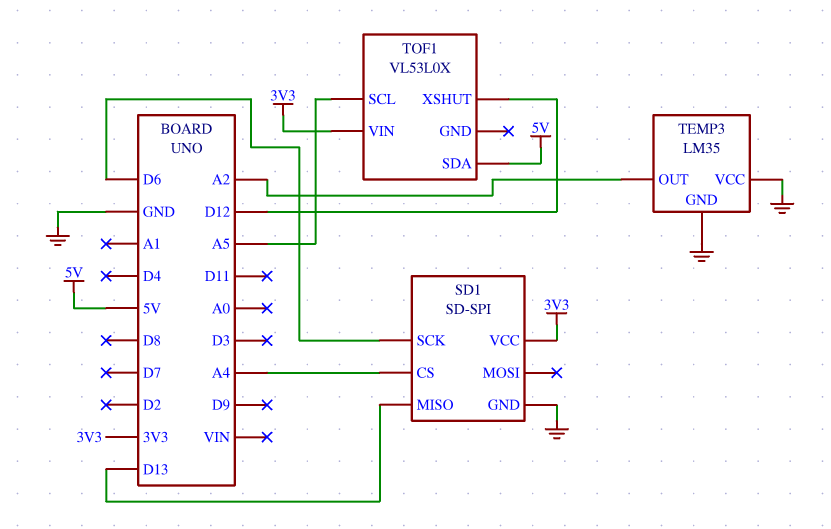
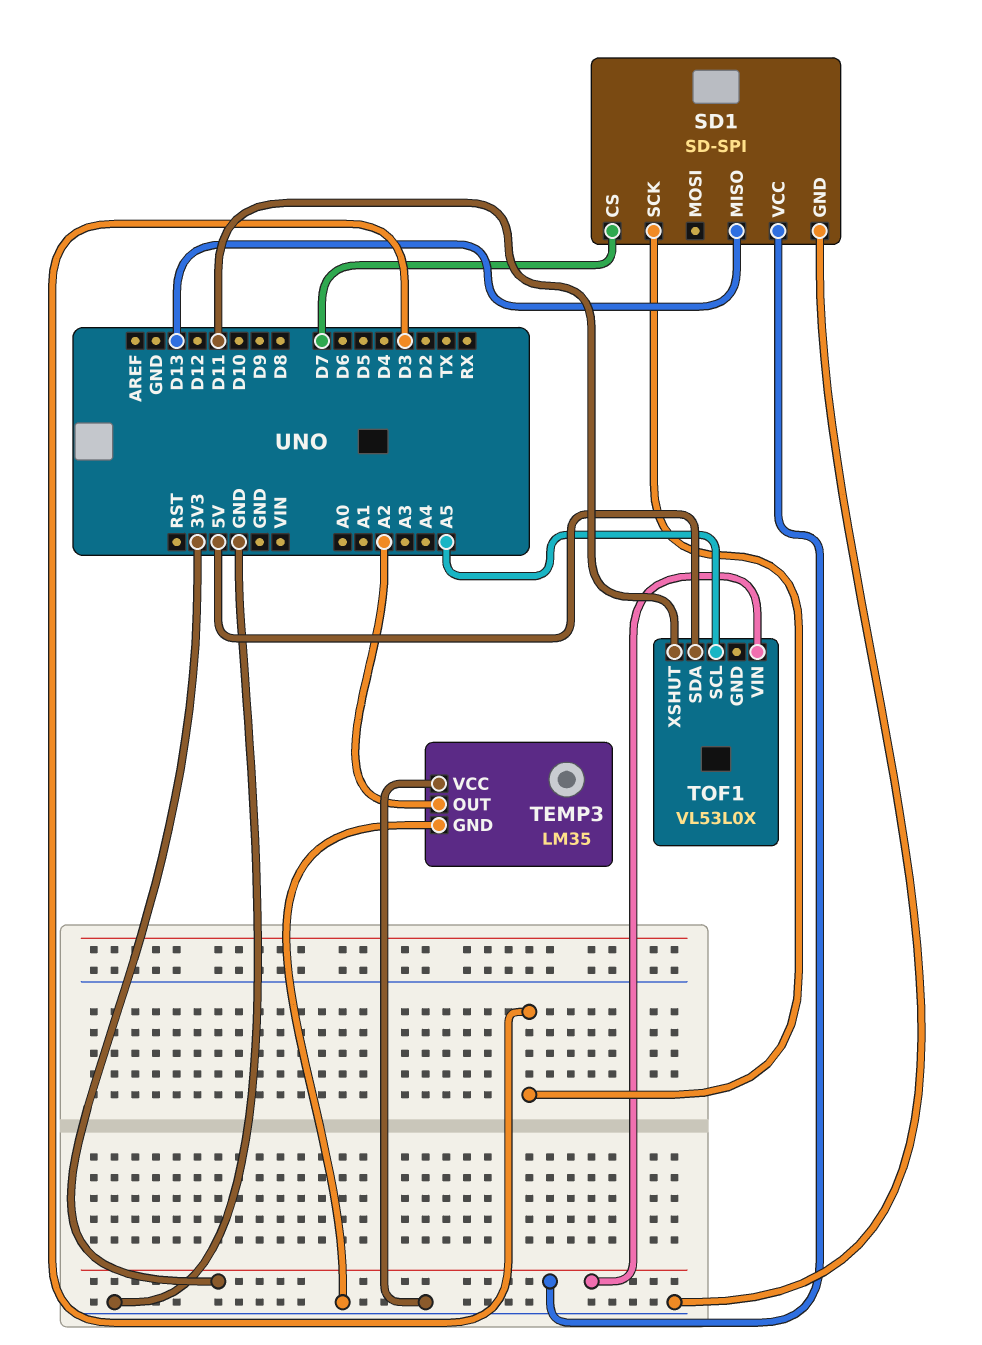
SD1 pin CS: A4 -> D7
SD1 pin SCK: D6 -> D3
TOF1 pin XSHUT: D12 -> D11

